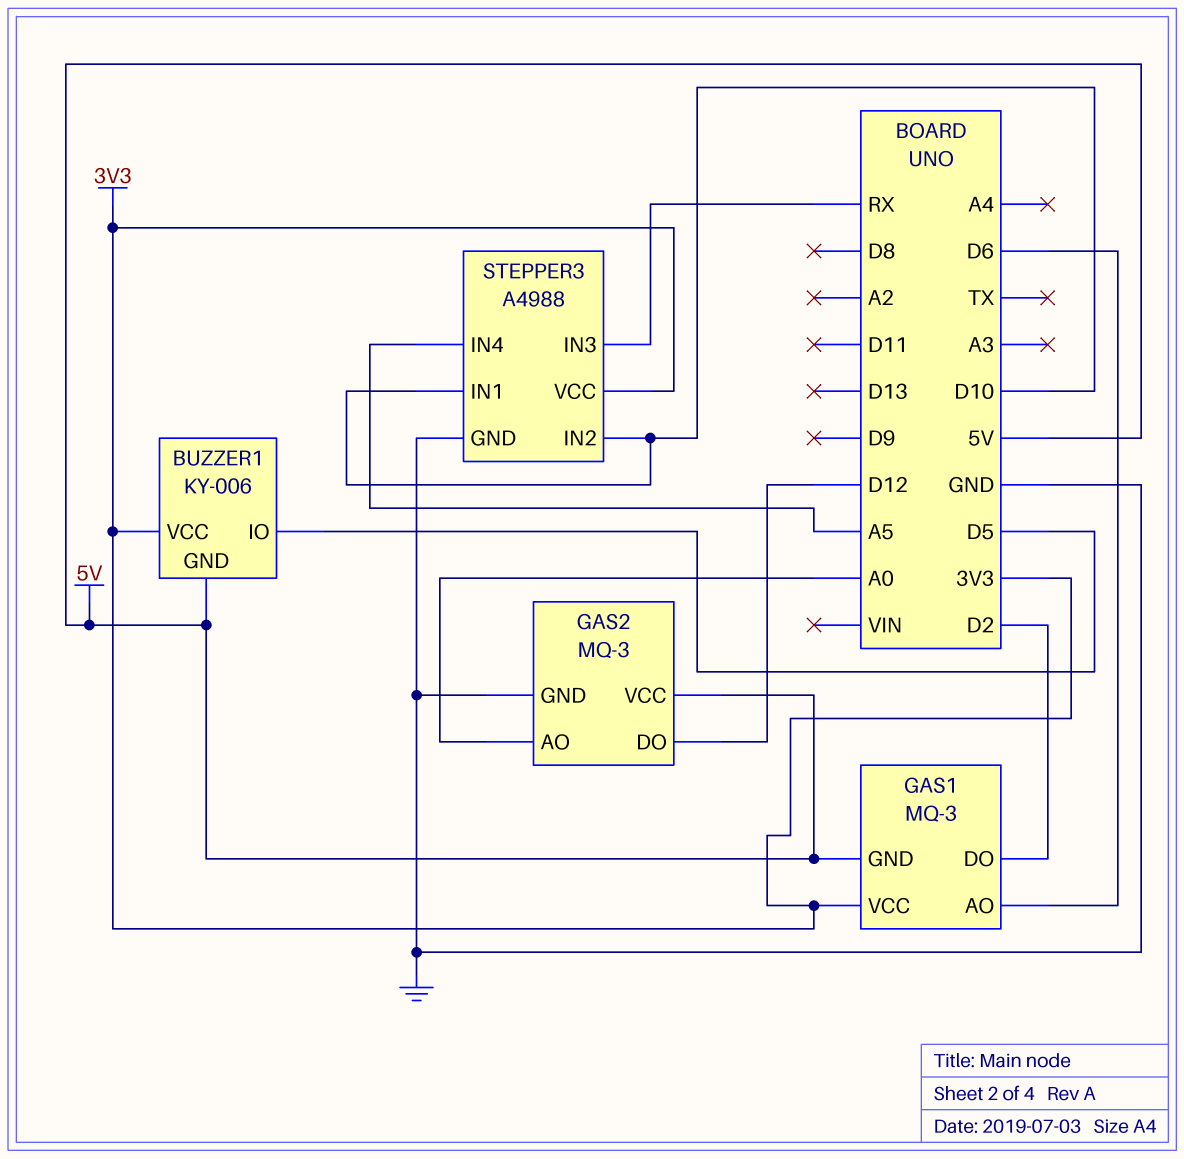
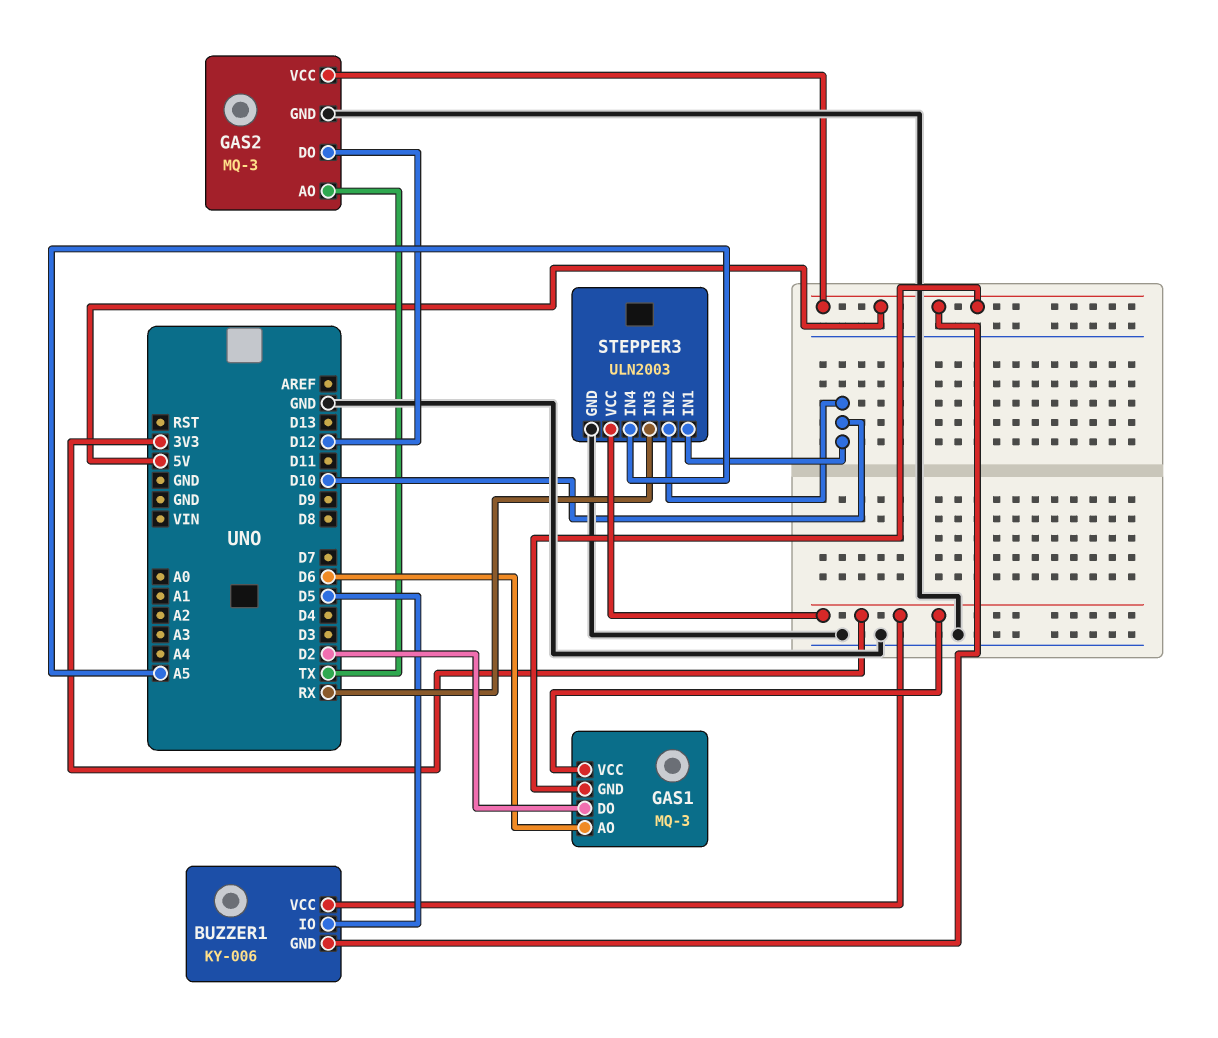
GAS2 pin AO: A0 -> TX
STEPPER3: A4988 -> ULN2003

